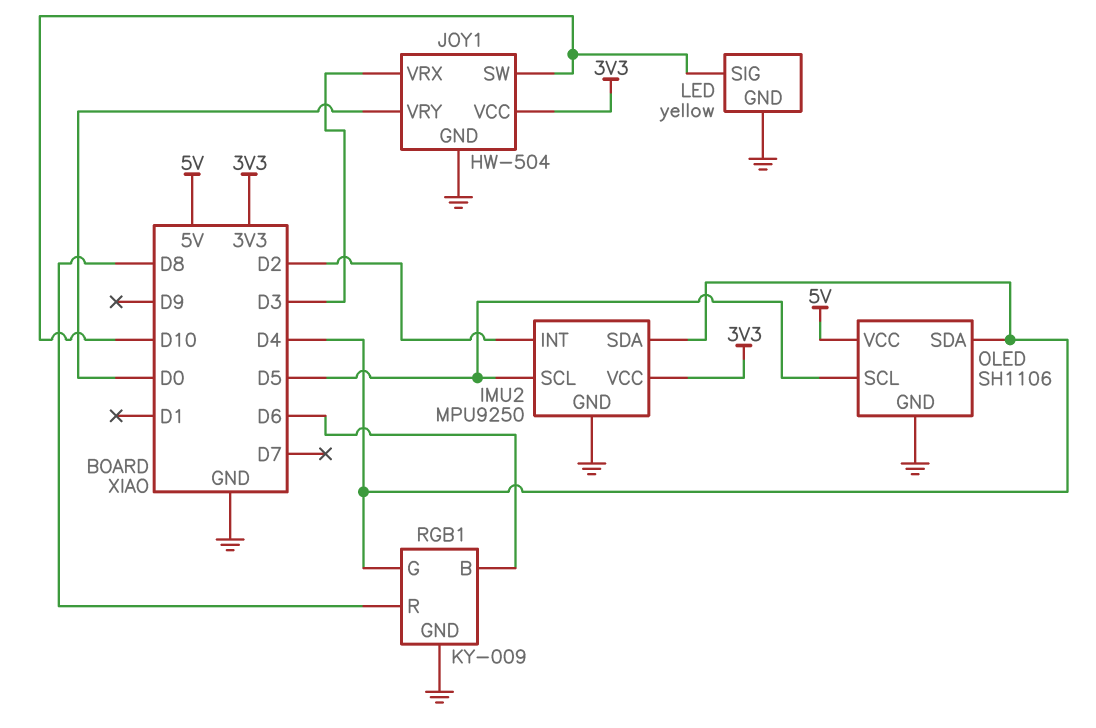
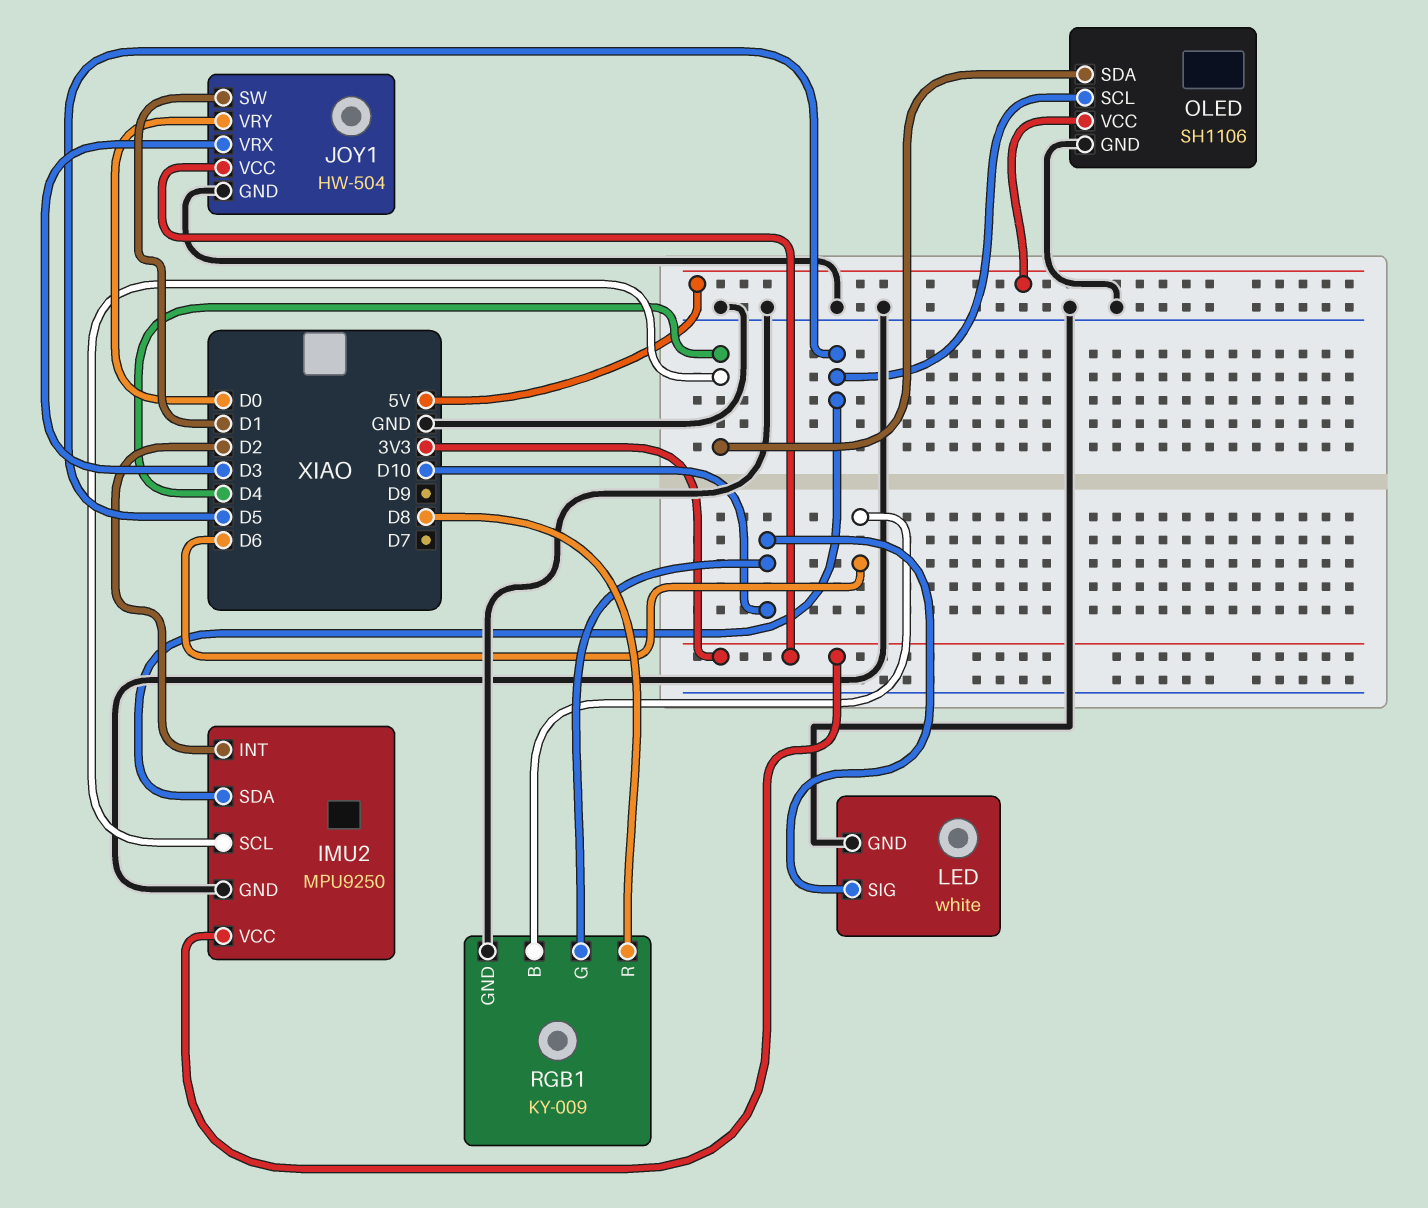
IMU2 pin SCL: D5 -> D4
IMU2 pin SDA: D4 -> D5
JOY1 pin SW: D10 -> D1
LED: yellow -> white
RGB1 pin G: D4 -> D10

